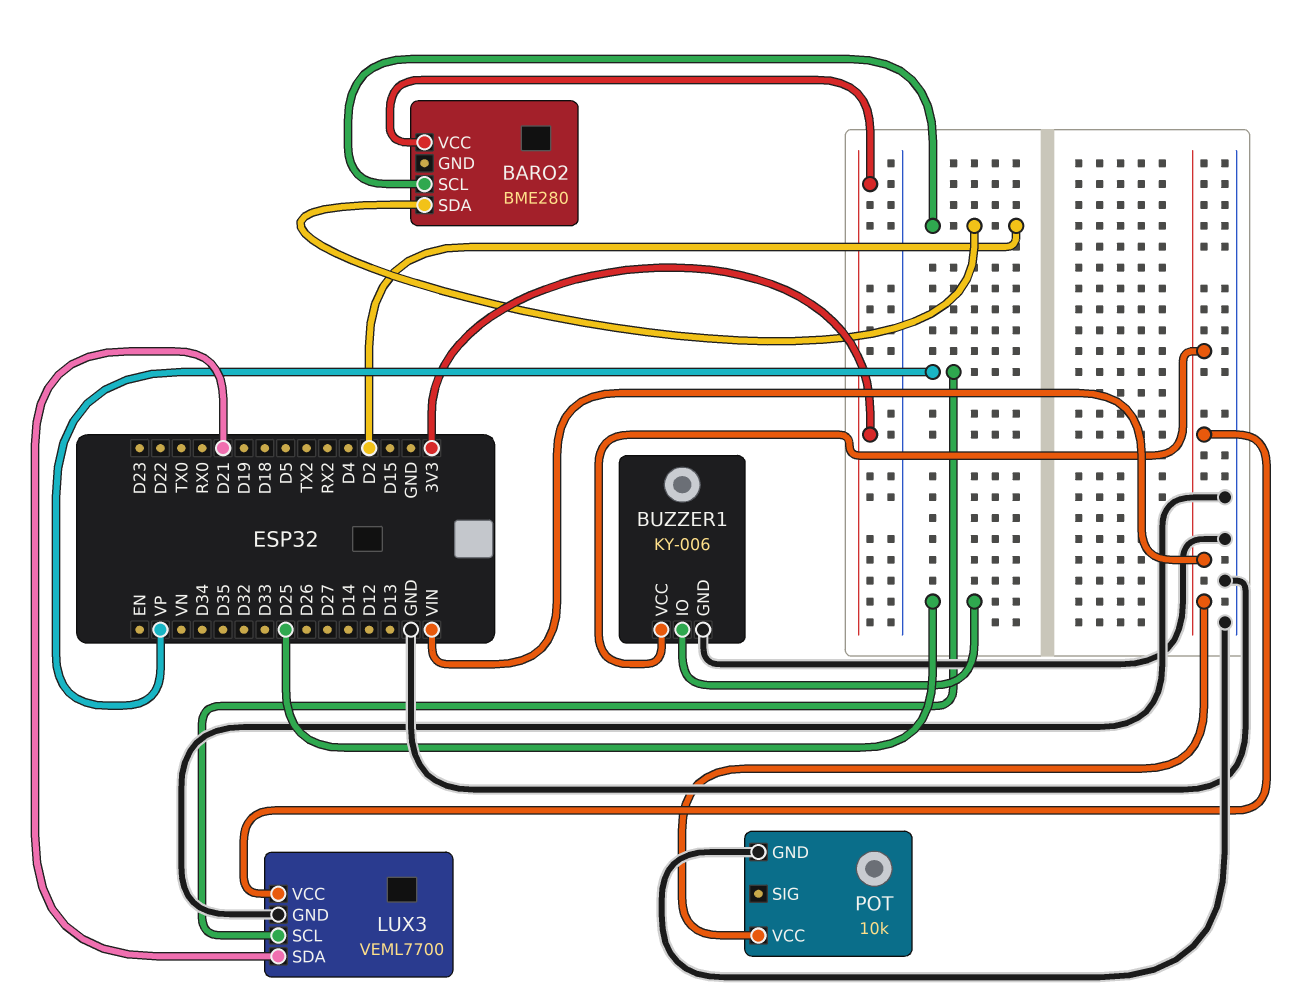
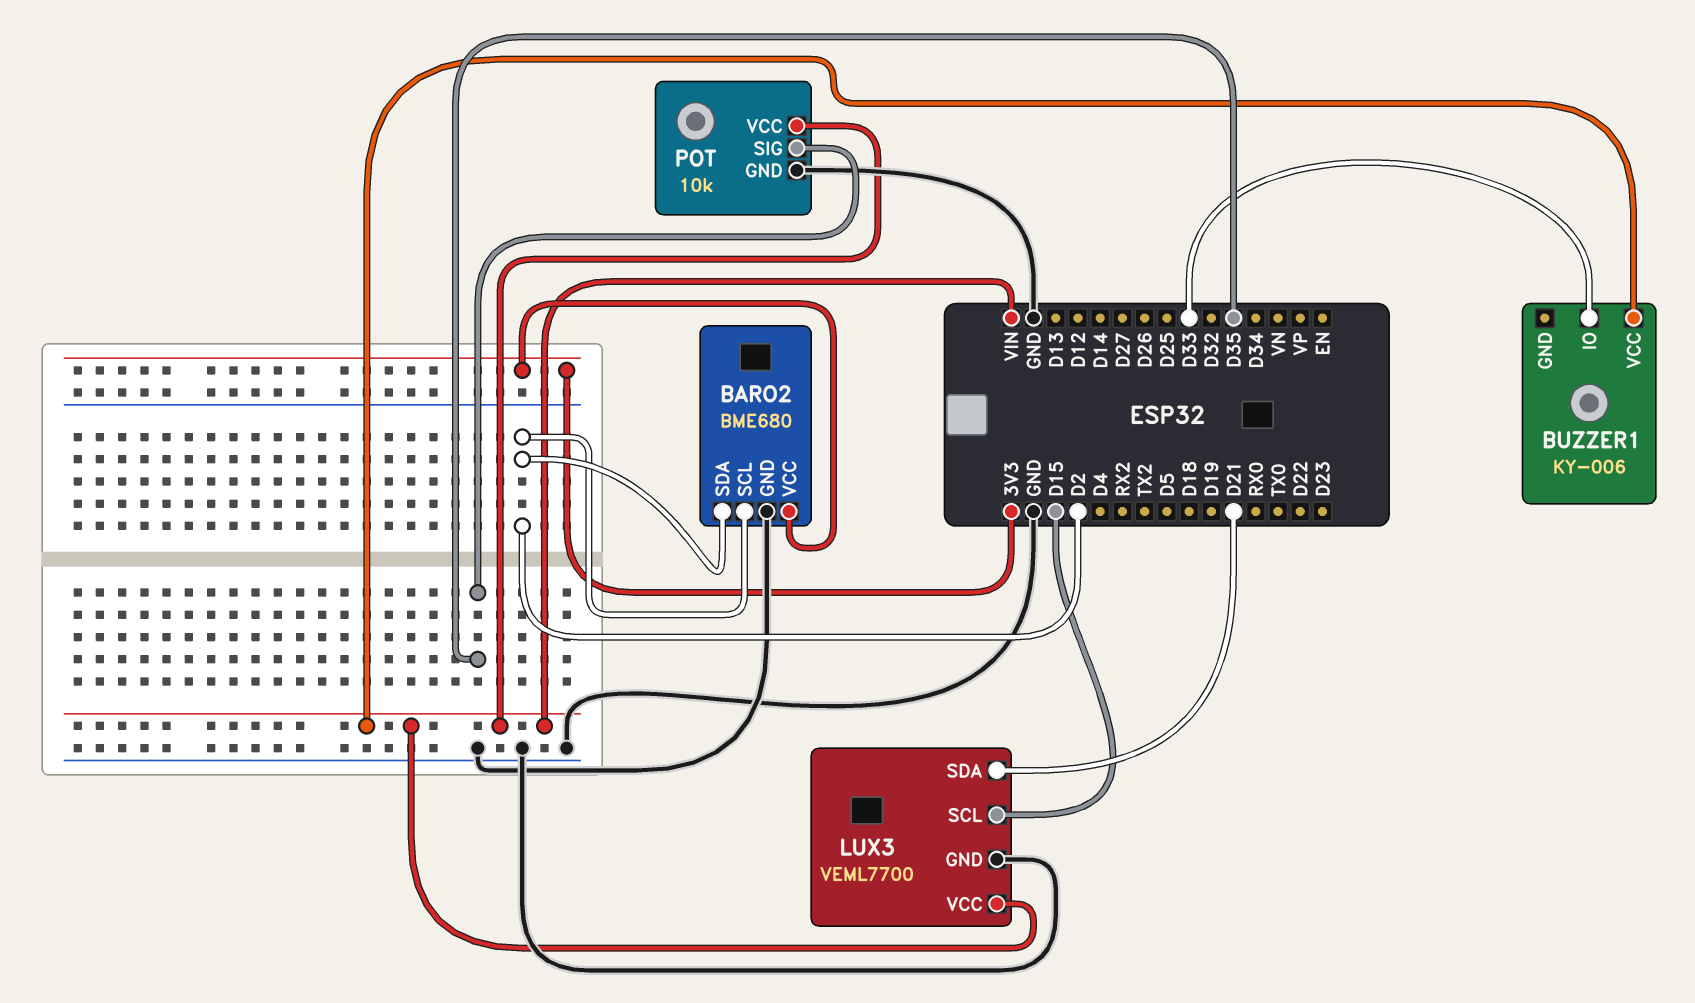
BARO2: BME280 -> BME680
BARO2 pin GND: none -> GND
BUZZER1 pin GND: GND -> none
BUZZER1 pin IO: D25 -> D33
LUX3 pin SCL: VP -> D15
POT pin SIG: none -> D35

